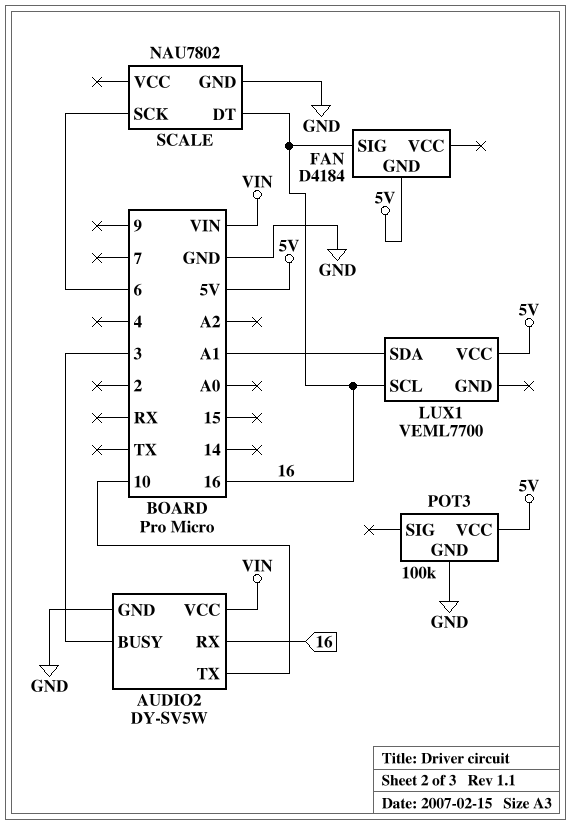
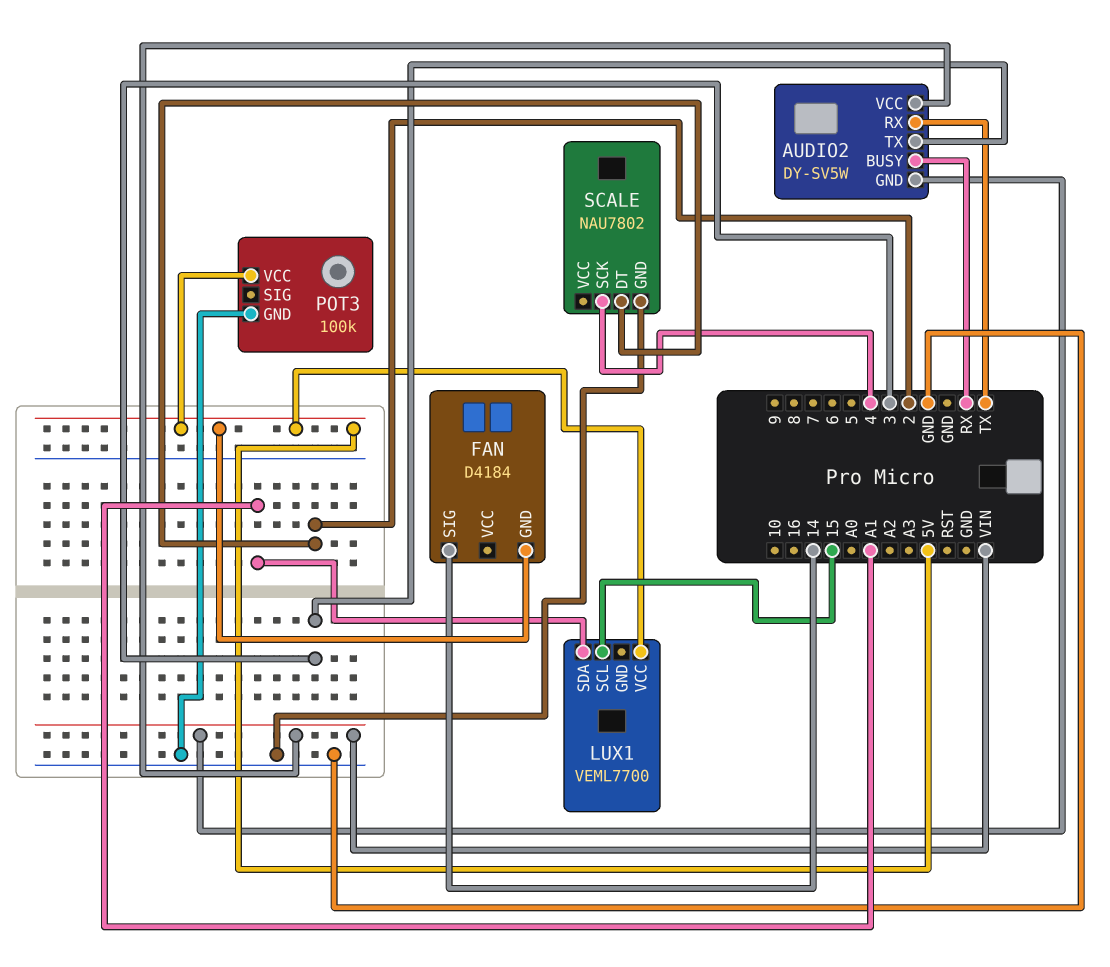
AUDIO2 pin BUSY: 3 -> RX
AUDIO2 pin GND: GND -> VIN
AUDIO2 pin RX: 16 -> TX
AUDIO2 pin TX: 10 -> 3
FAN pin SIG: 16 -> 14
LUX1 pin SCL: 16 -> 15
SCALE pin DT: 16 -> 2
SCALE pin SCK: 6 -> 4

